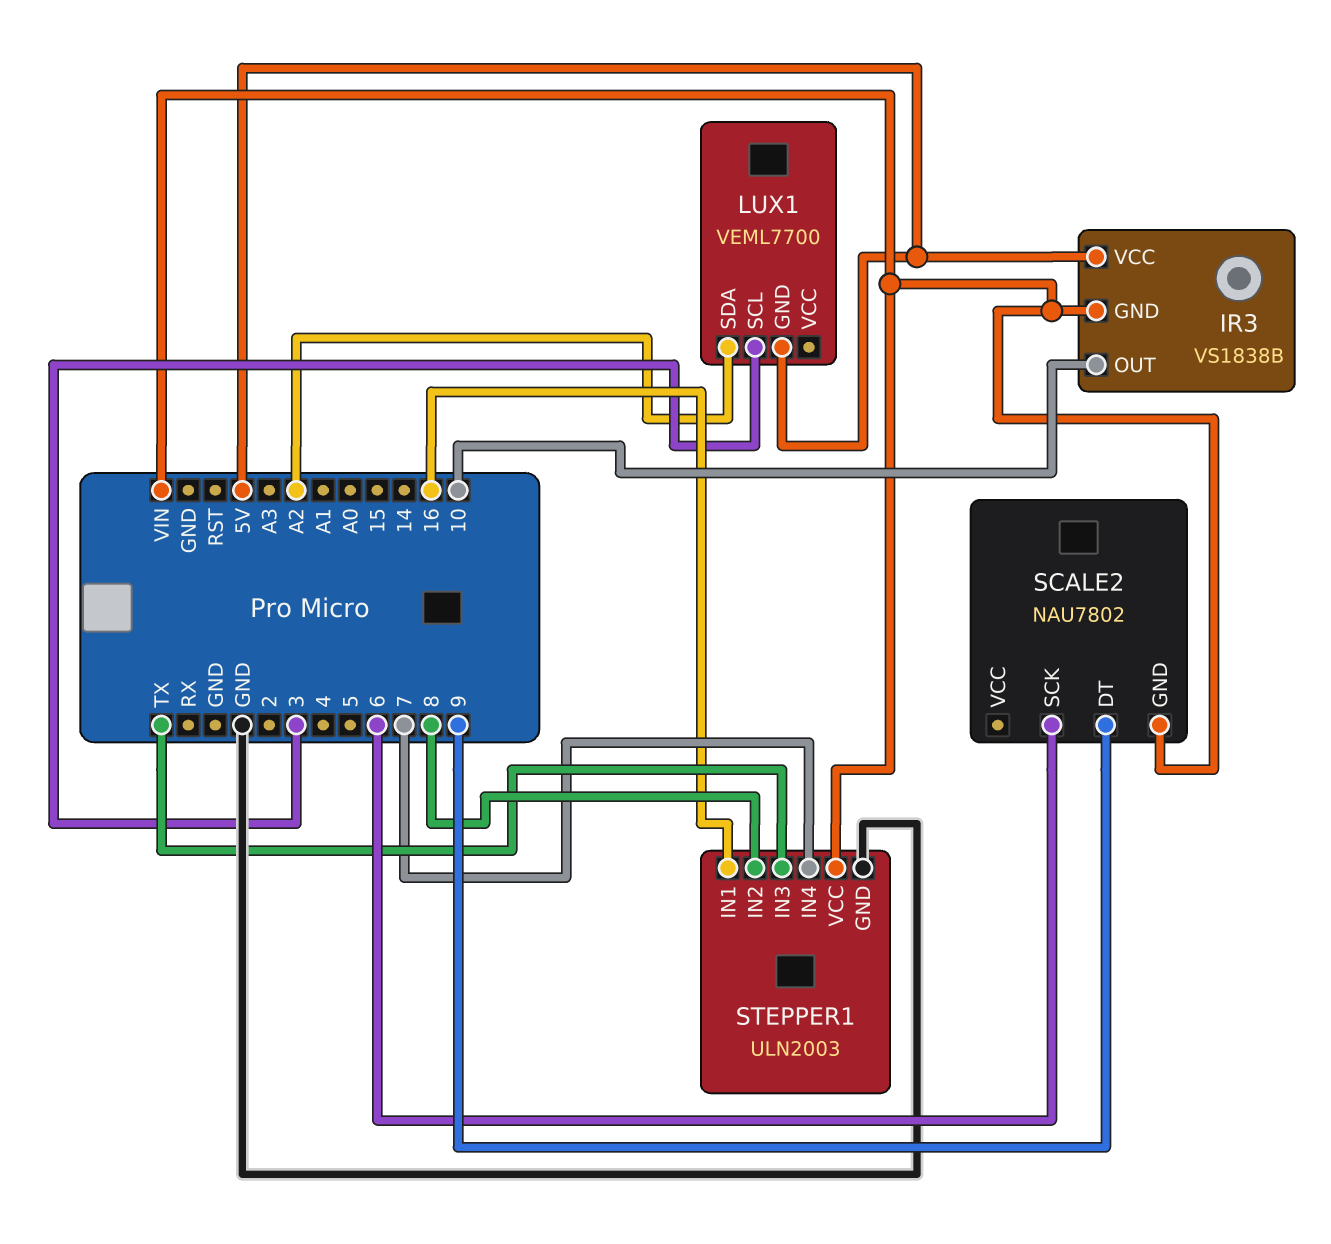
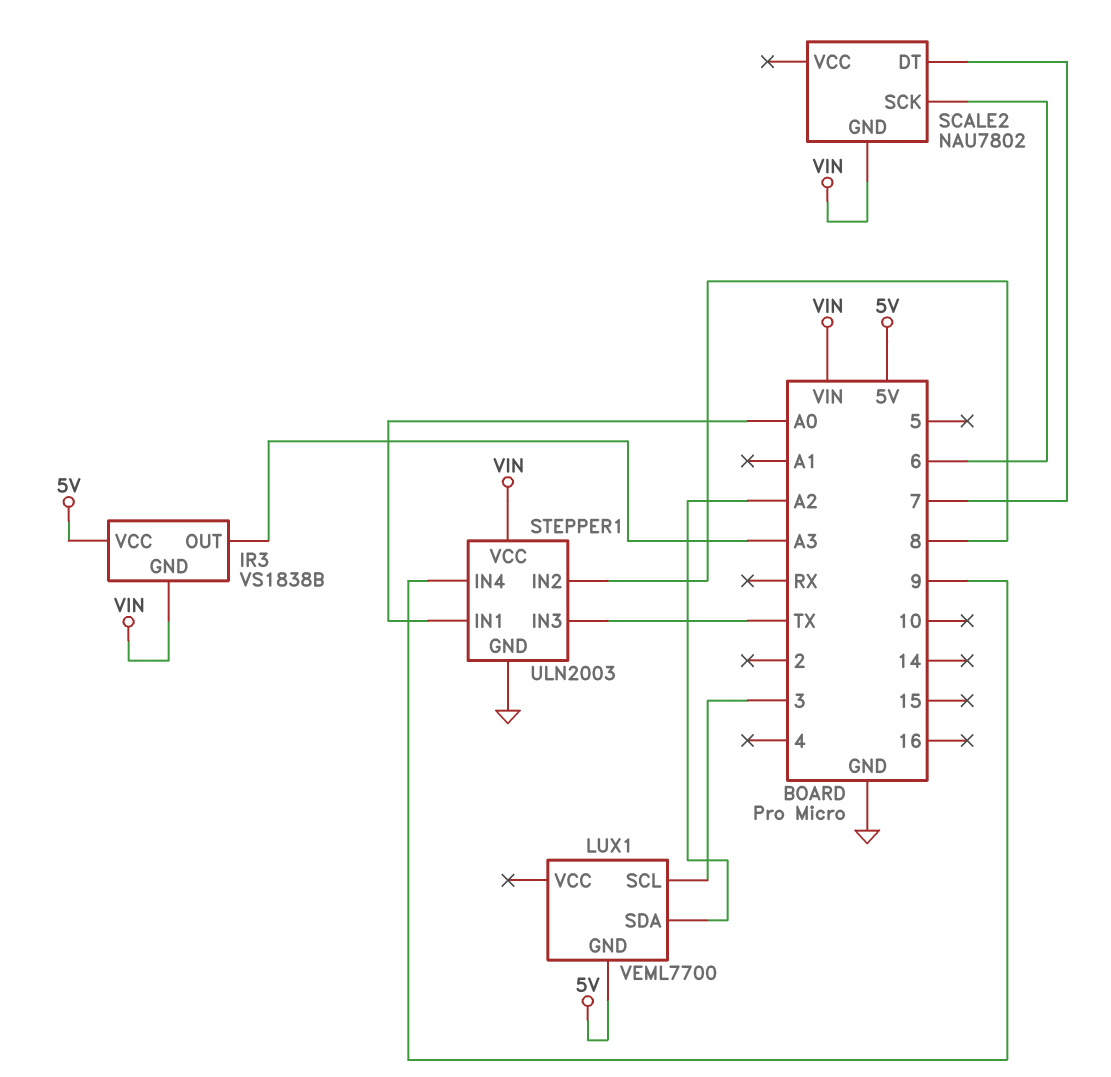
IR3 pin OUT: 10 -> A3
SCALE2 pin DT: 9 -> 7
STEPPER1 pin IN1: 16 -> A0
STEPPER1 pin IN4: 7 -> 9

